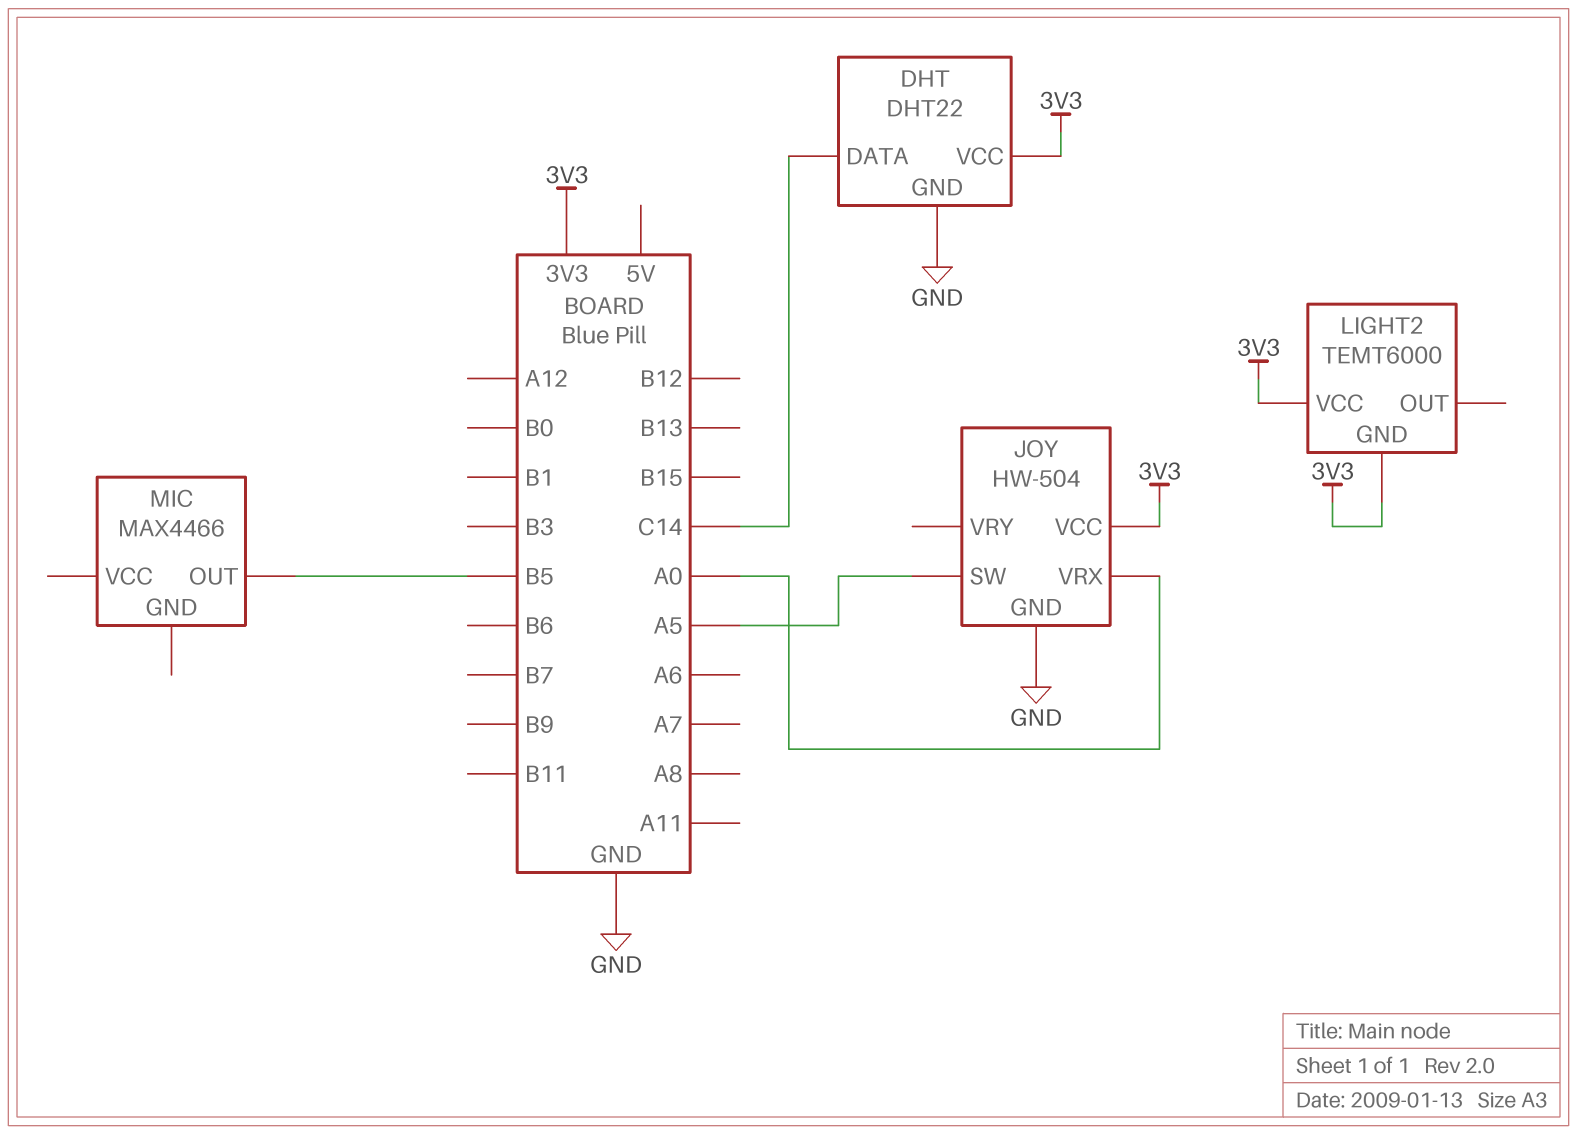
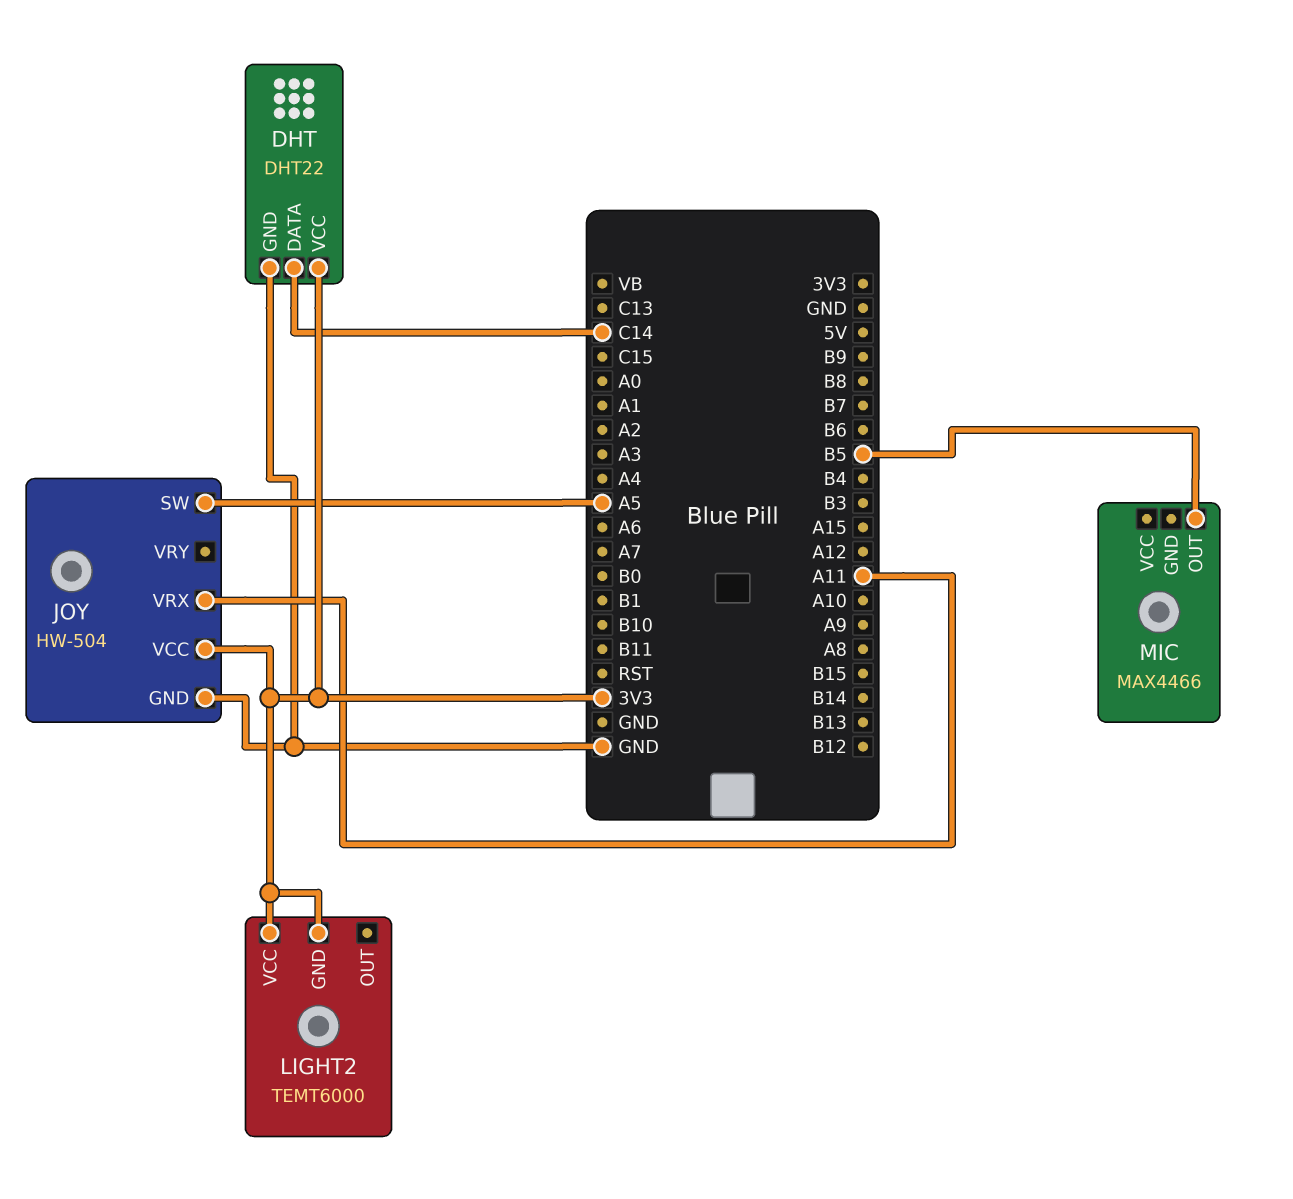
JOY pin VRX: A0 -> A11

